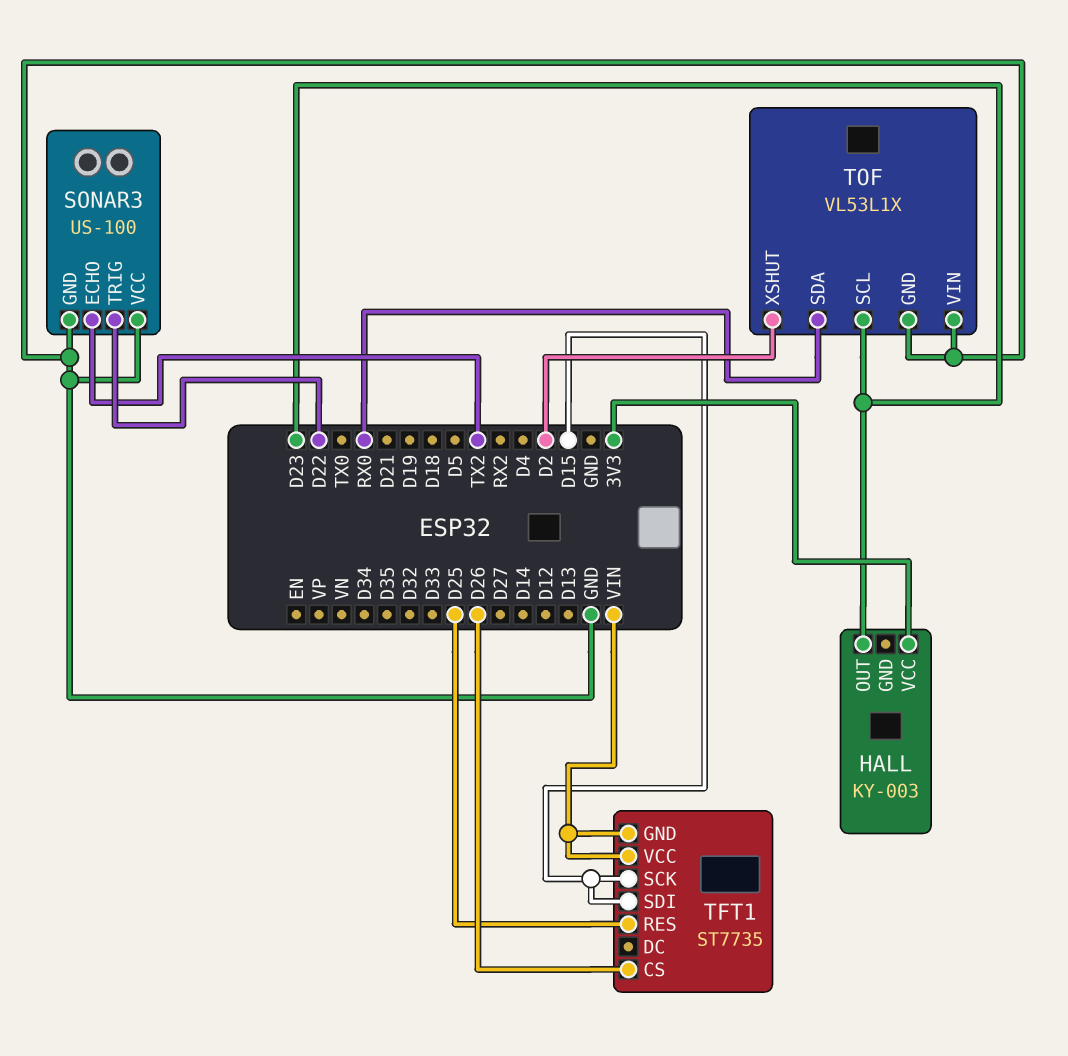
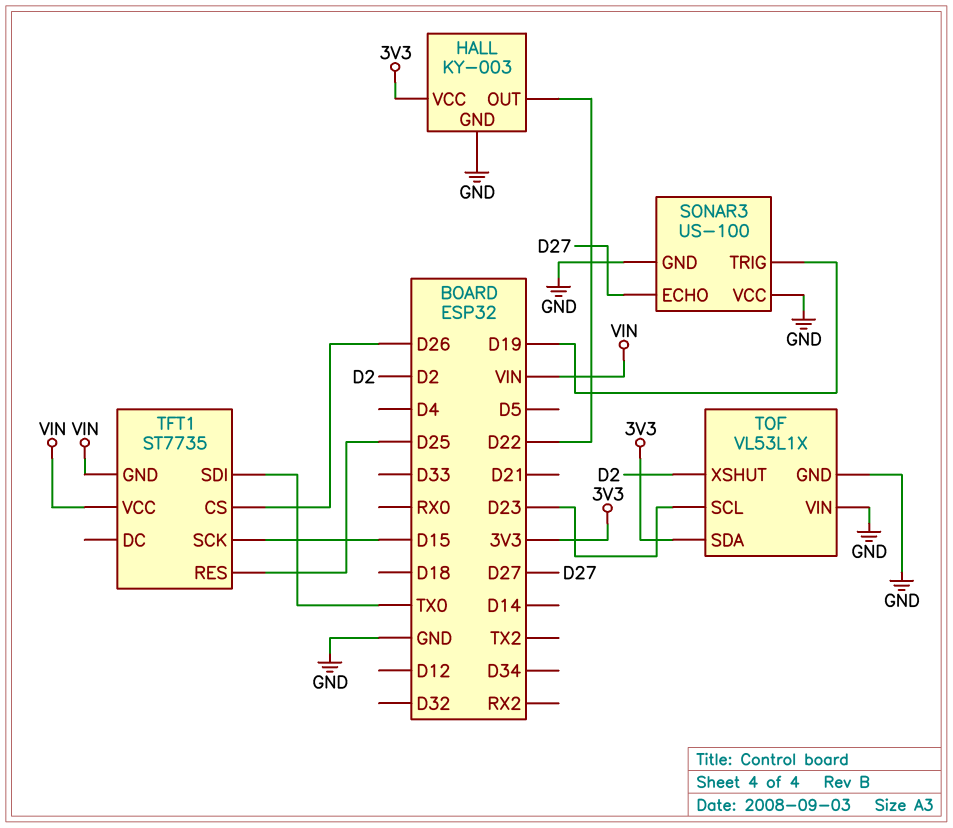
HALL pin GND: none -> GND
HALL pin OUT: D23 -> D22
SONAR3 pin ECHO: TX2 -> D27
SONAR3 pin TRIG: D22 -> D19
TFT1 pin SDI: D15 -> TX0
TOF pin SDA: RX0 -> 3V3

